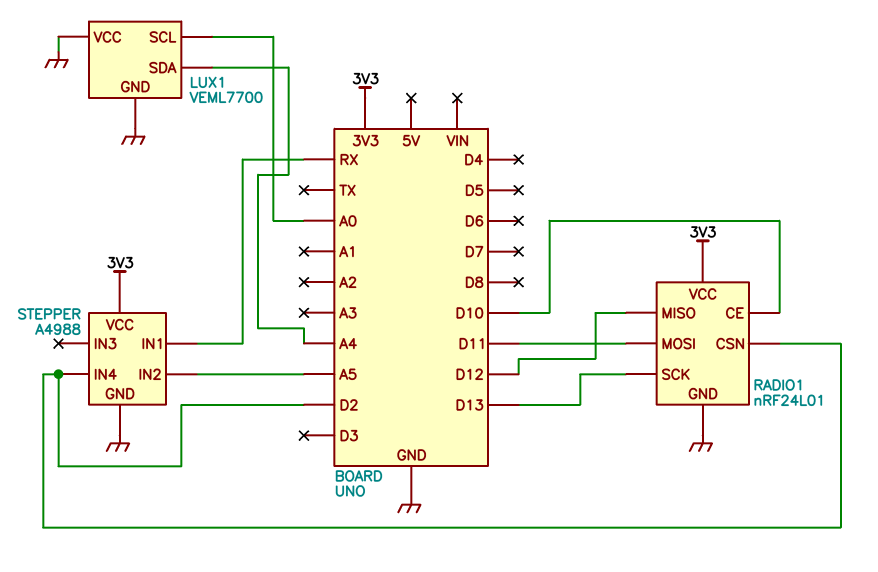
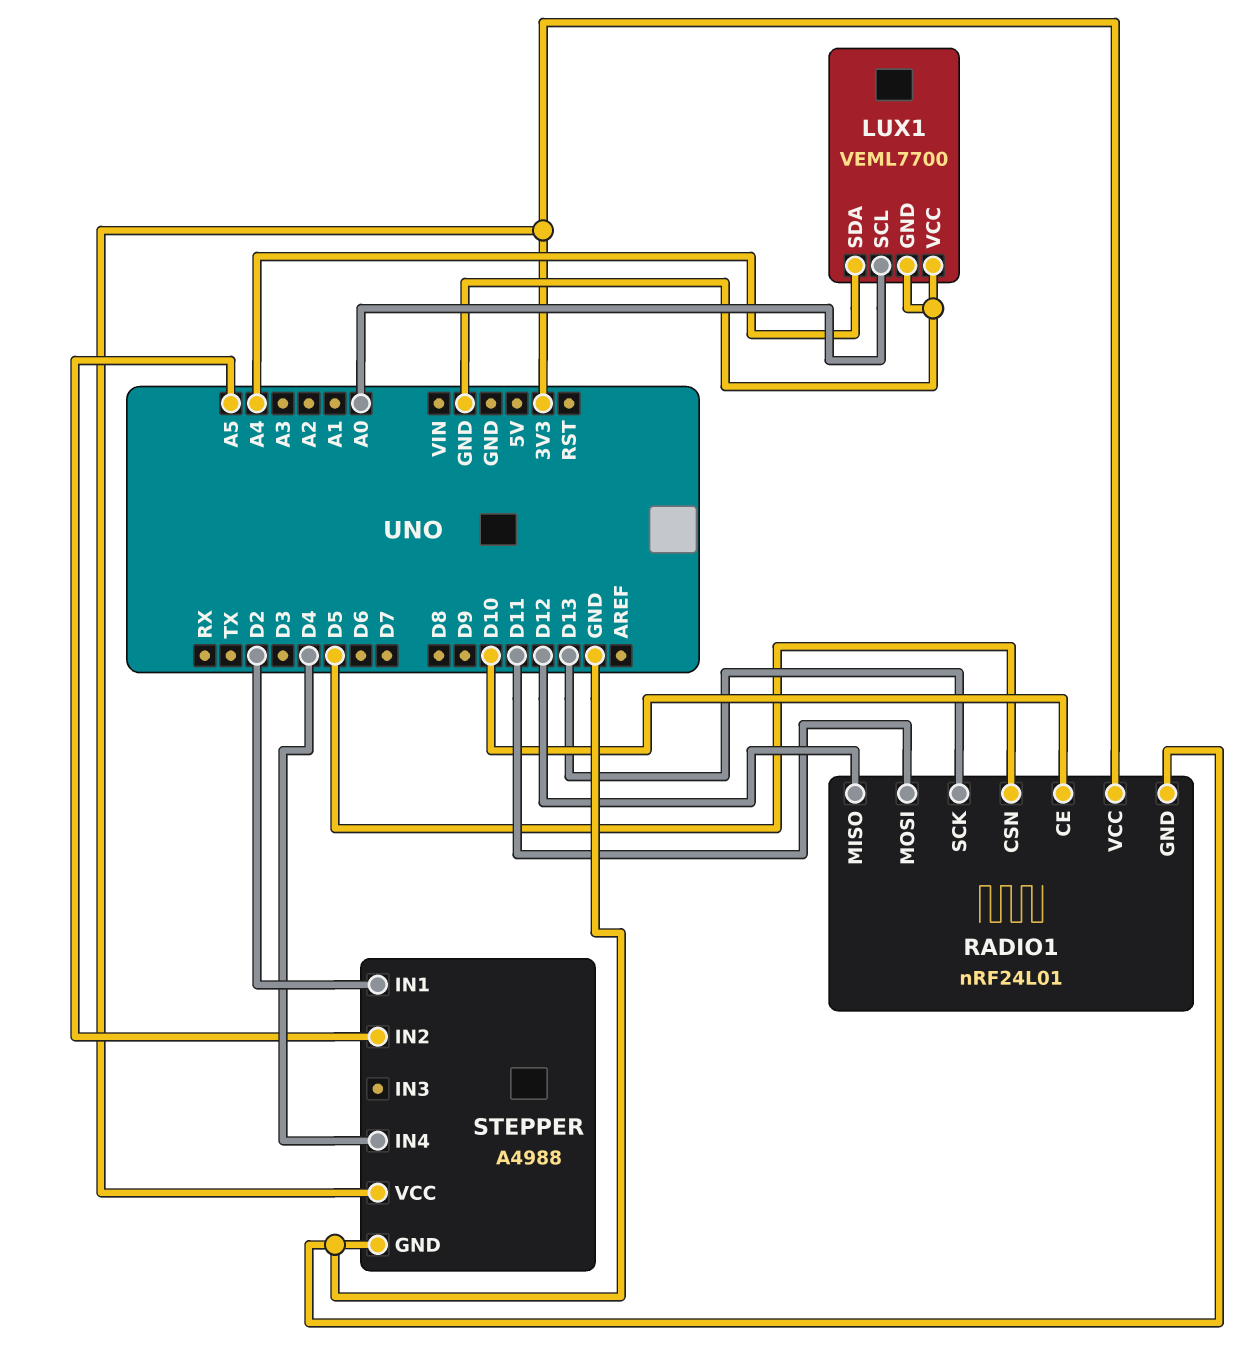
RADIO1 pin CSN: D2 -> D5
STEPPER pin IN1: RX -> D2
STEPPER pin IN4: D2 -> D4

